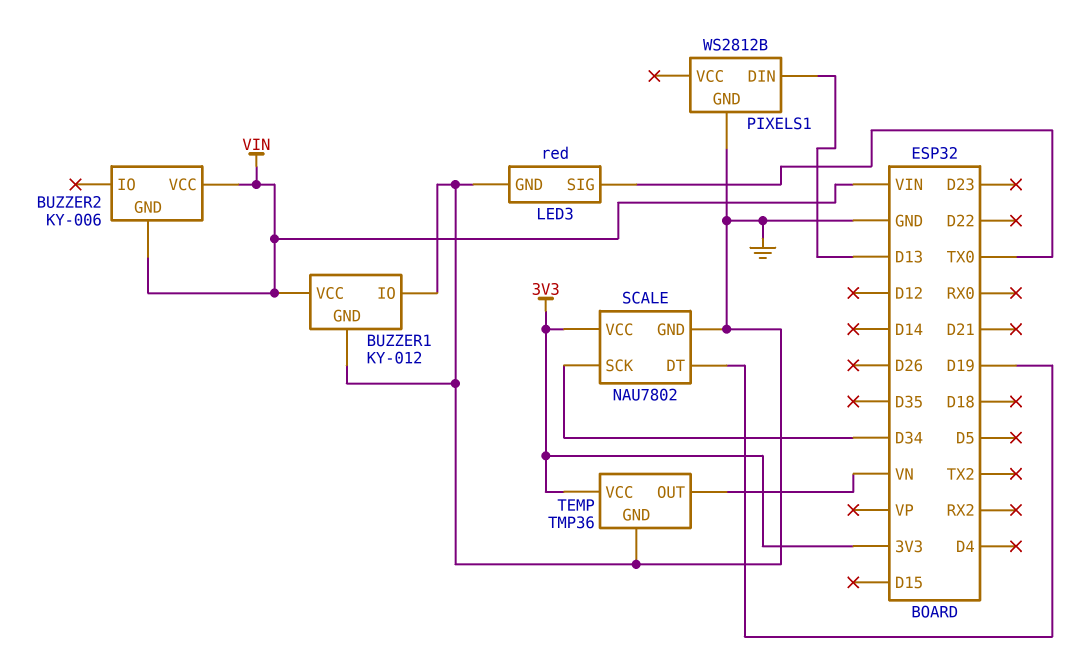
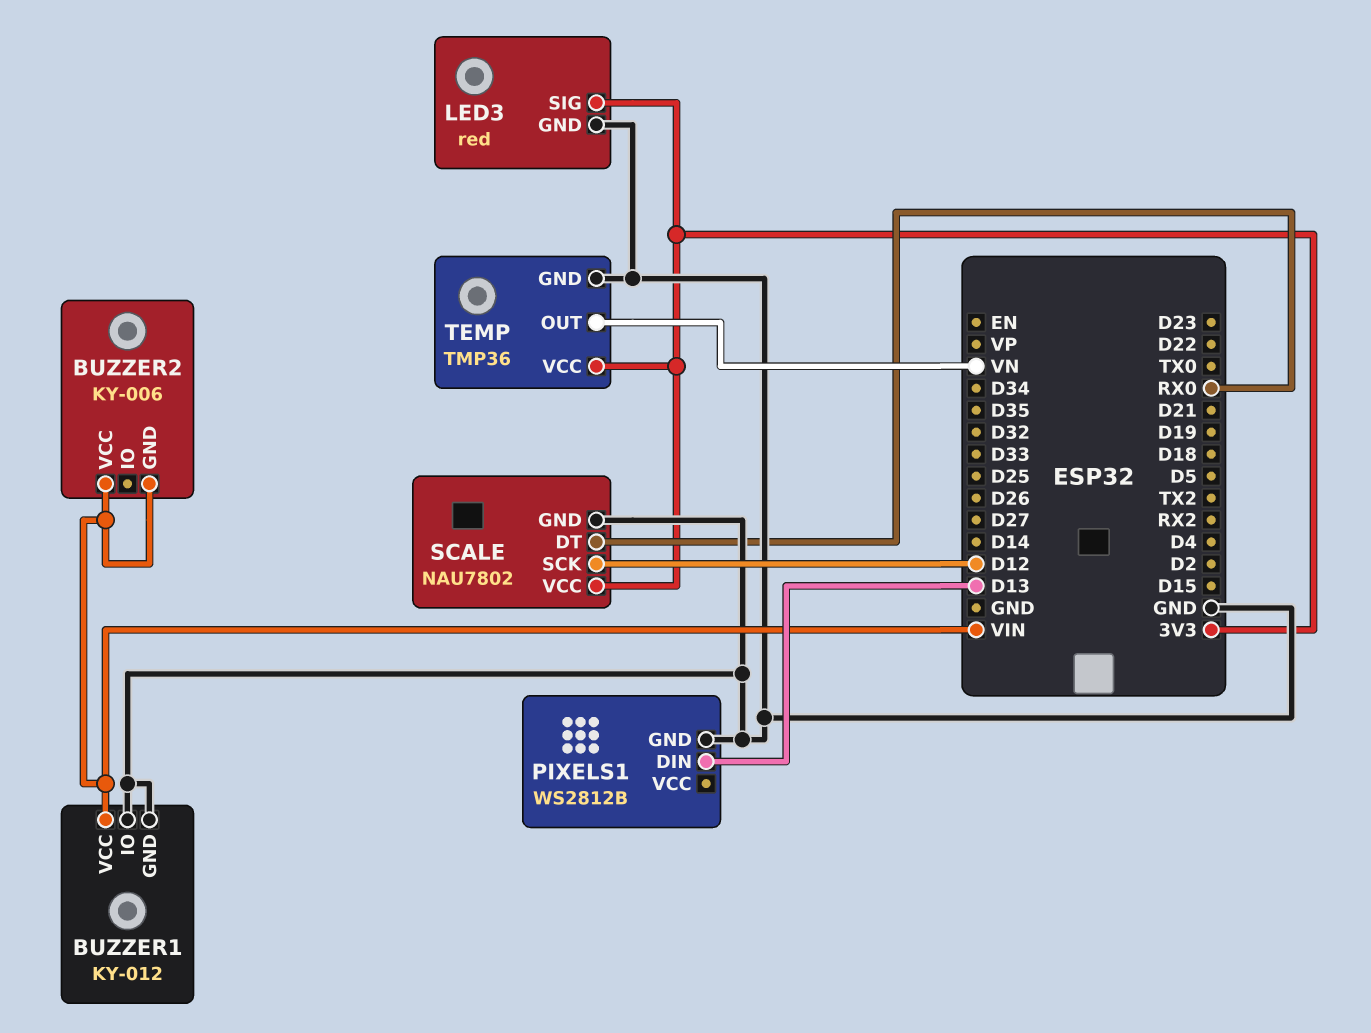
LED3 pin SIG: TX0 -> 3V3
SCALE pin DT: D19 -> RX0
SCALE pin SCK: D34 -> D12

